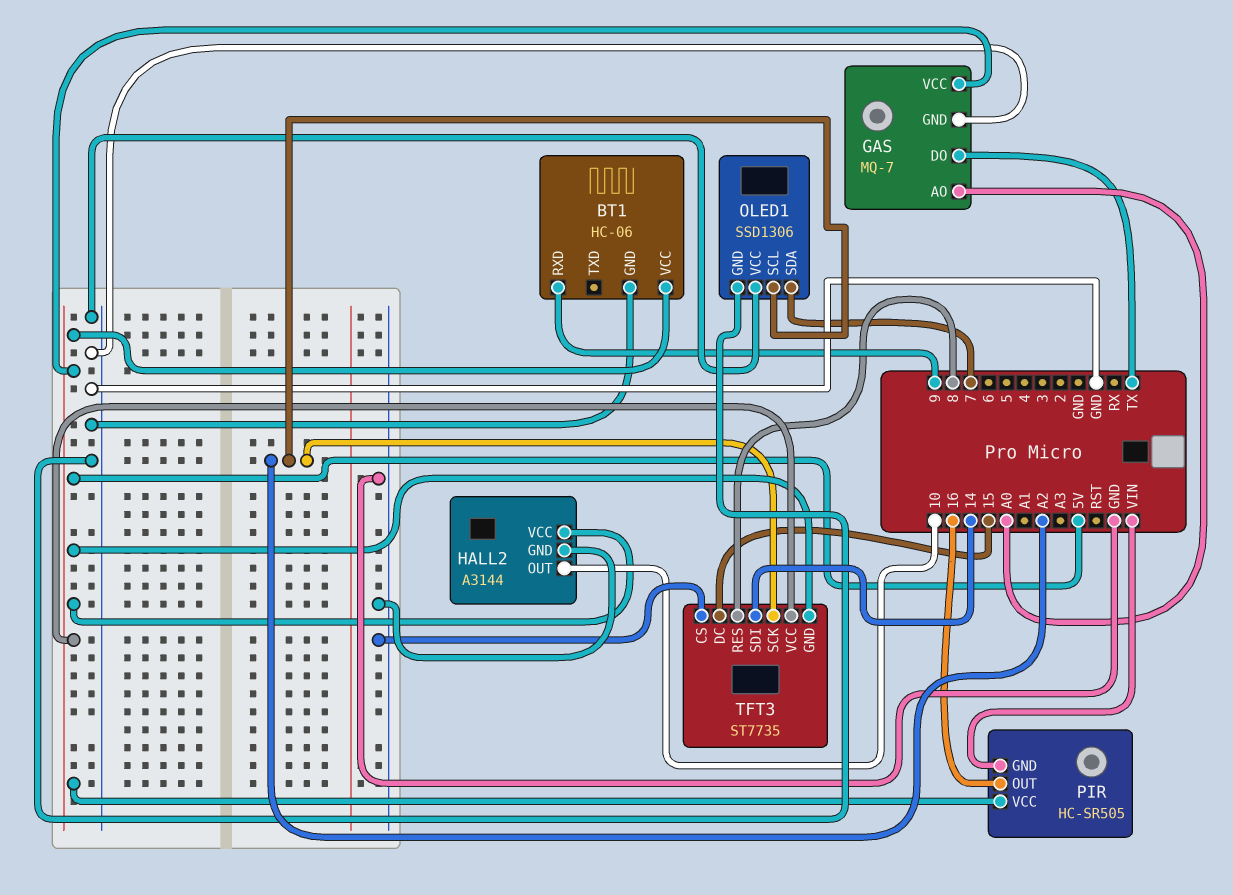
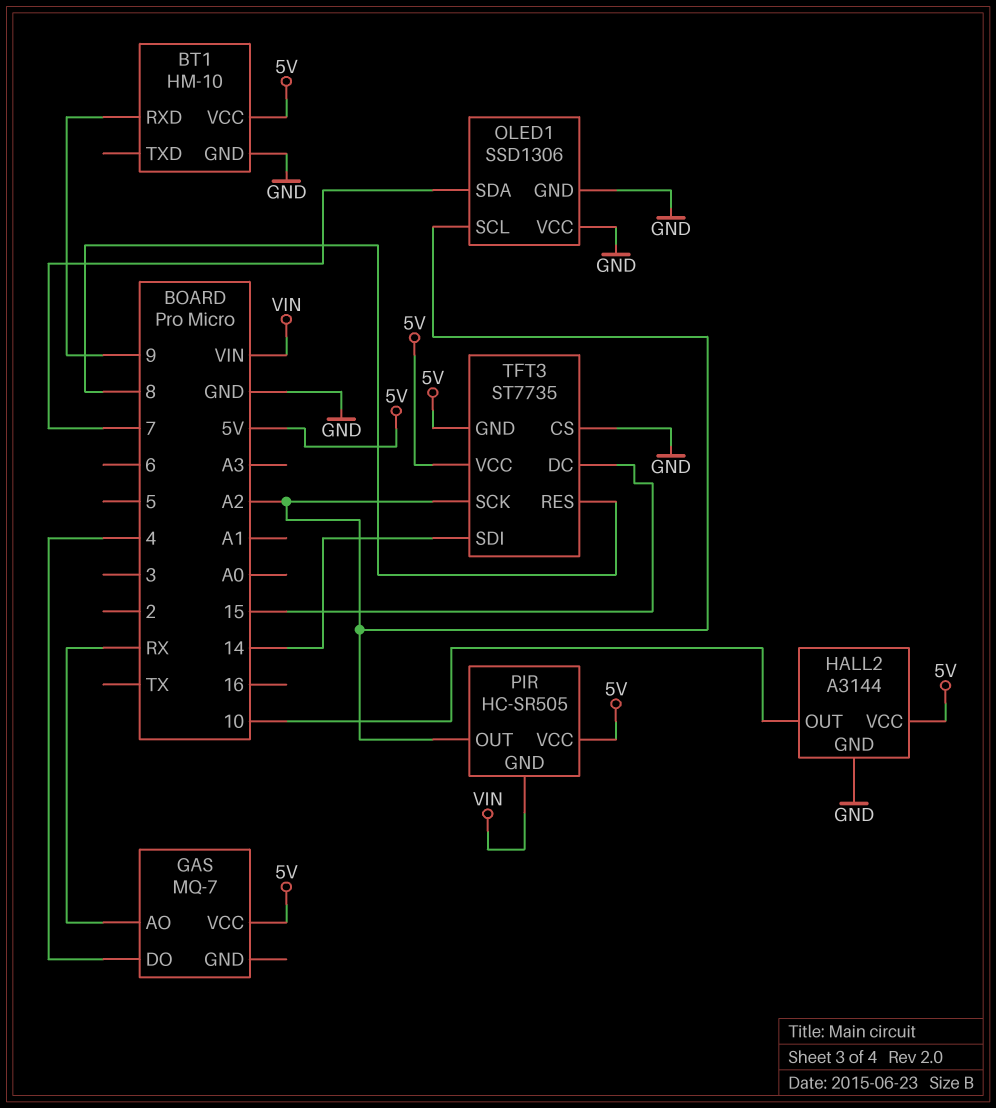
BT1: HC-06 -> HM-10
GAS pin AO: A0 -> RX
GAS pin DO: TX -> 4
GAS pin GND: GND -> none
PIR pin OUT: 16 -> A2

